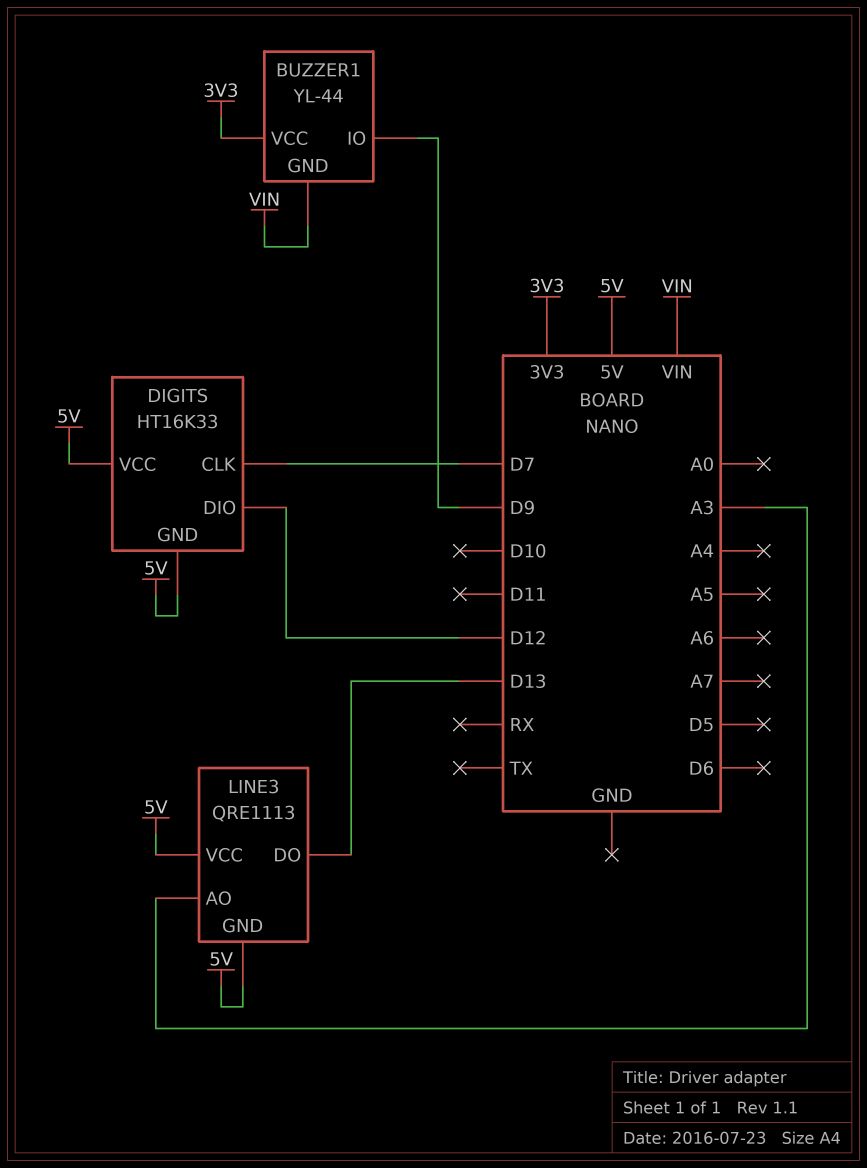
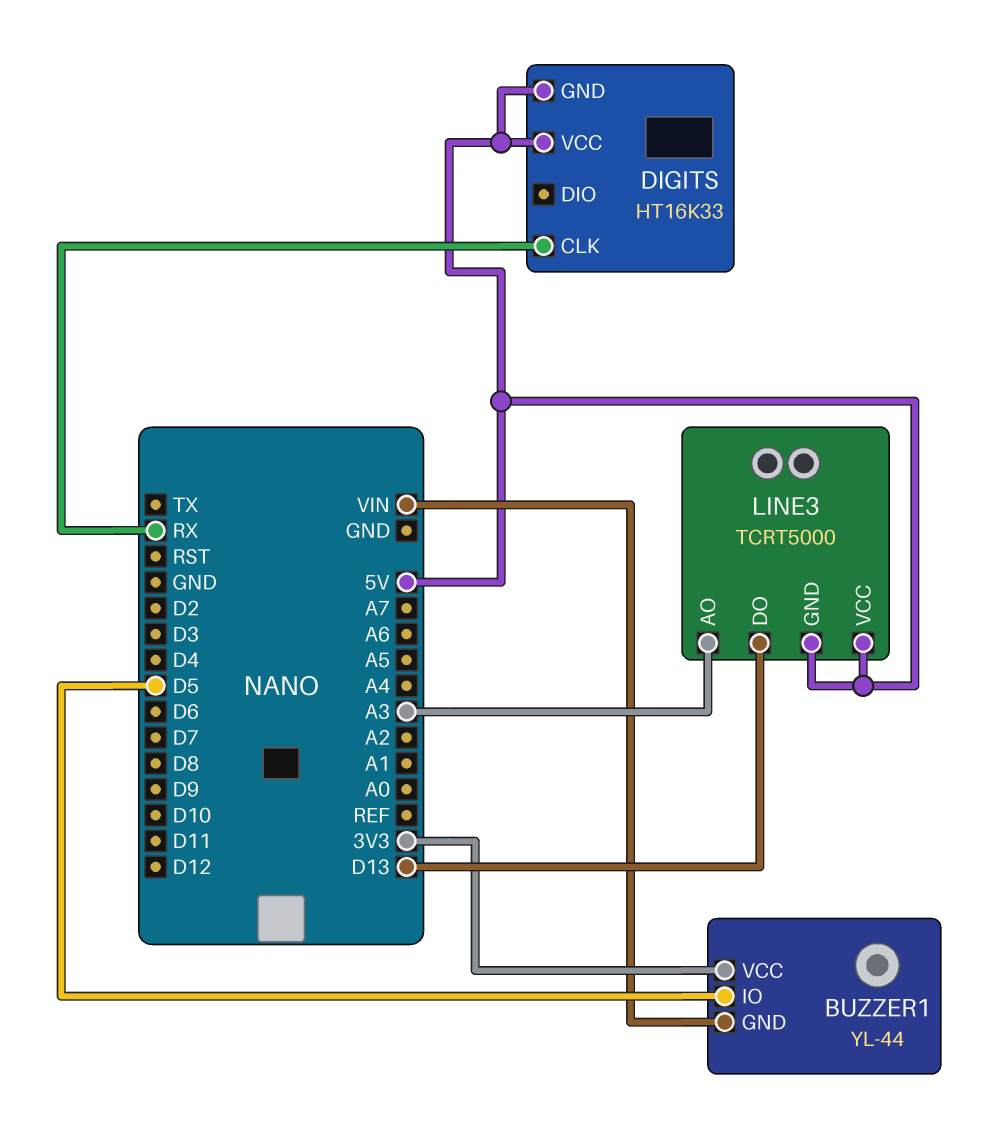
BUZZER1 pin IO: D9 -> D5
DIGITS pin CLK: D7 -> RX
DIGITS pin DIO: D12 -> none
LINE3: QRE1113 -> TCRT5000

